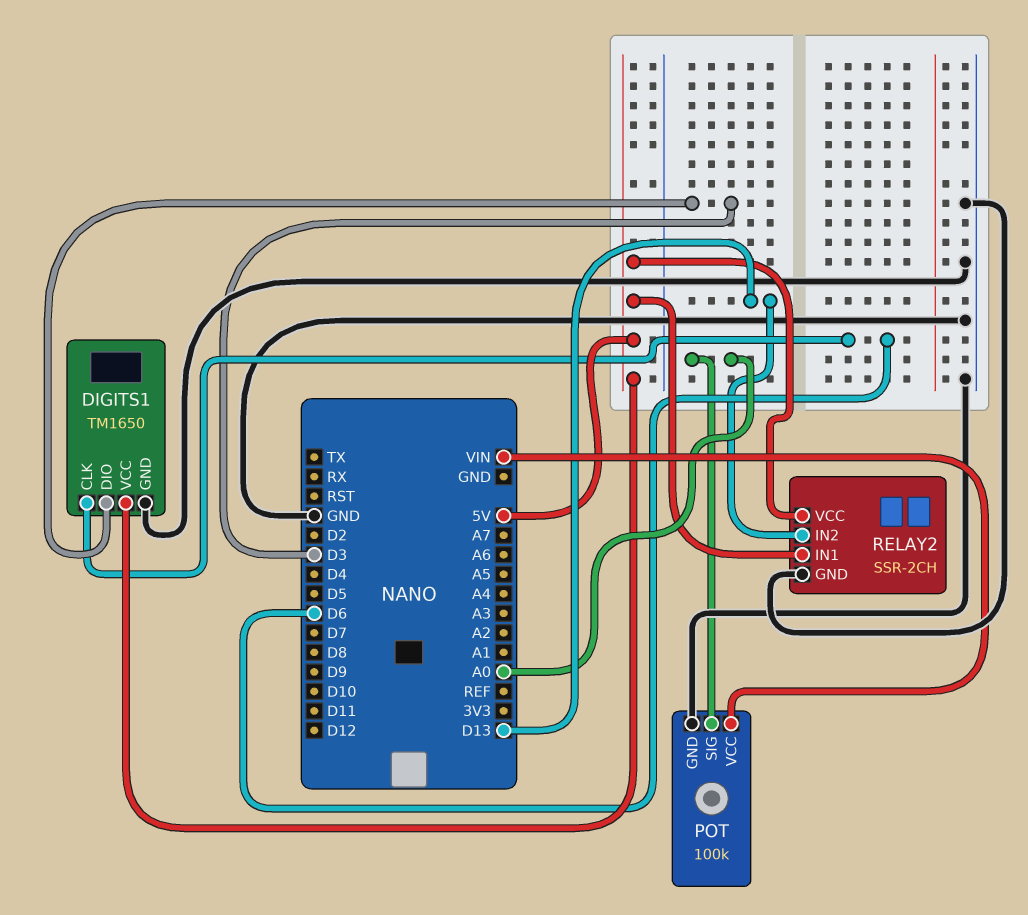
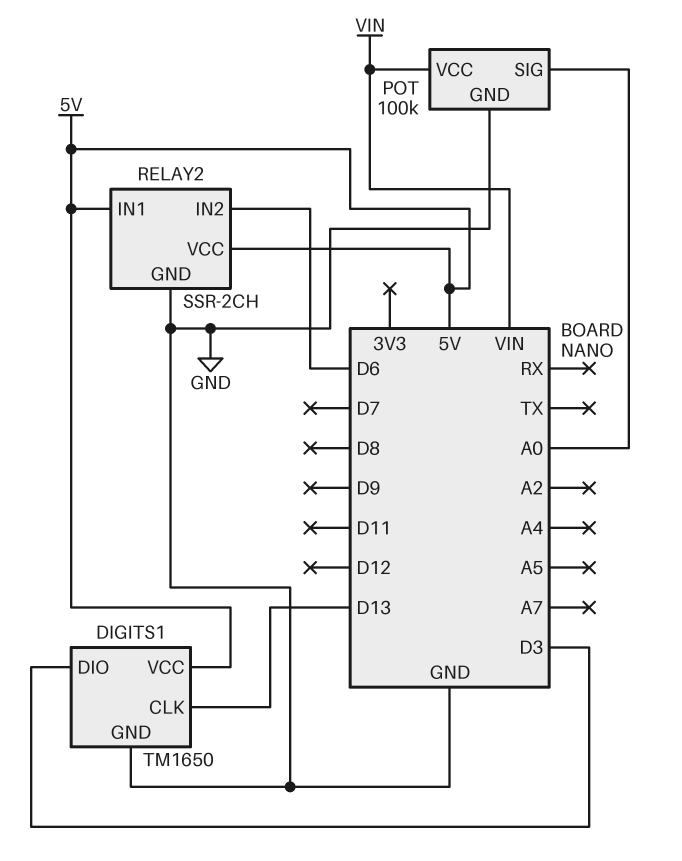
DIGITS1 pin CLK: D6 -> D13
RELAY2 pin IN2: D13 -> D6

